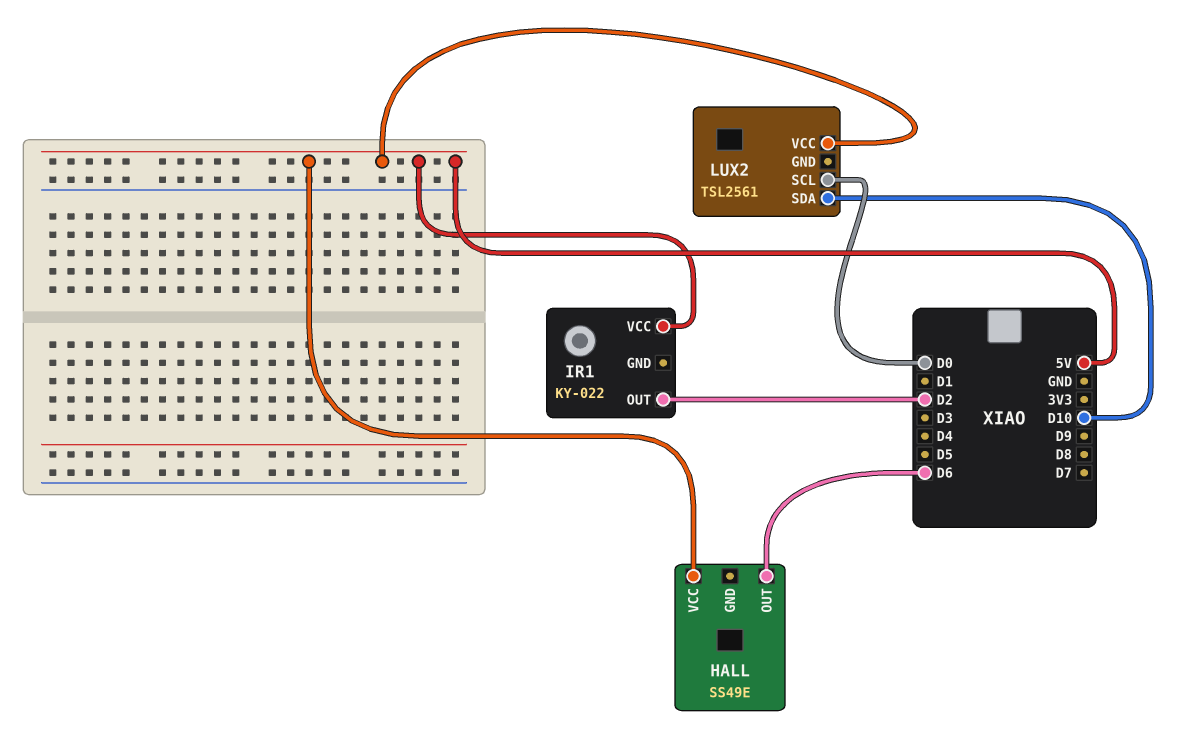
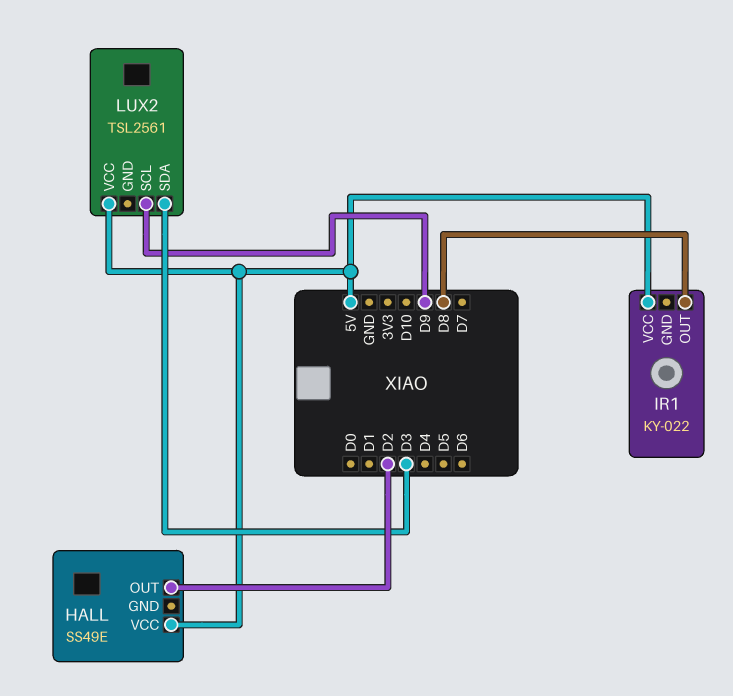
HALL pin OUT: D6 -> D2
IR1 pin OUT: D2 -> D8
LUX2 pin SCL: D0 -> D9
LUX2 pin SDA: D10 -> D3

